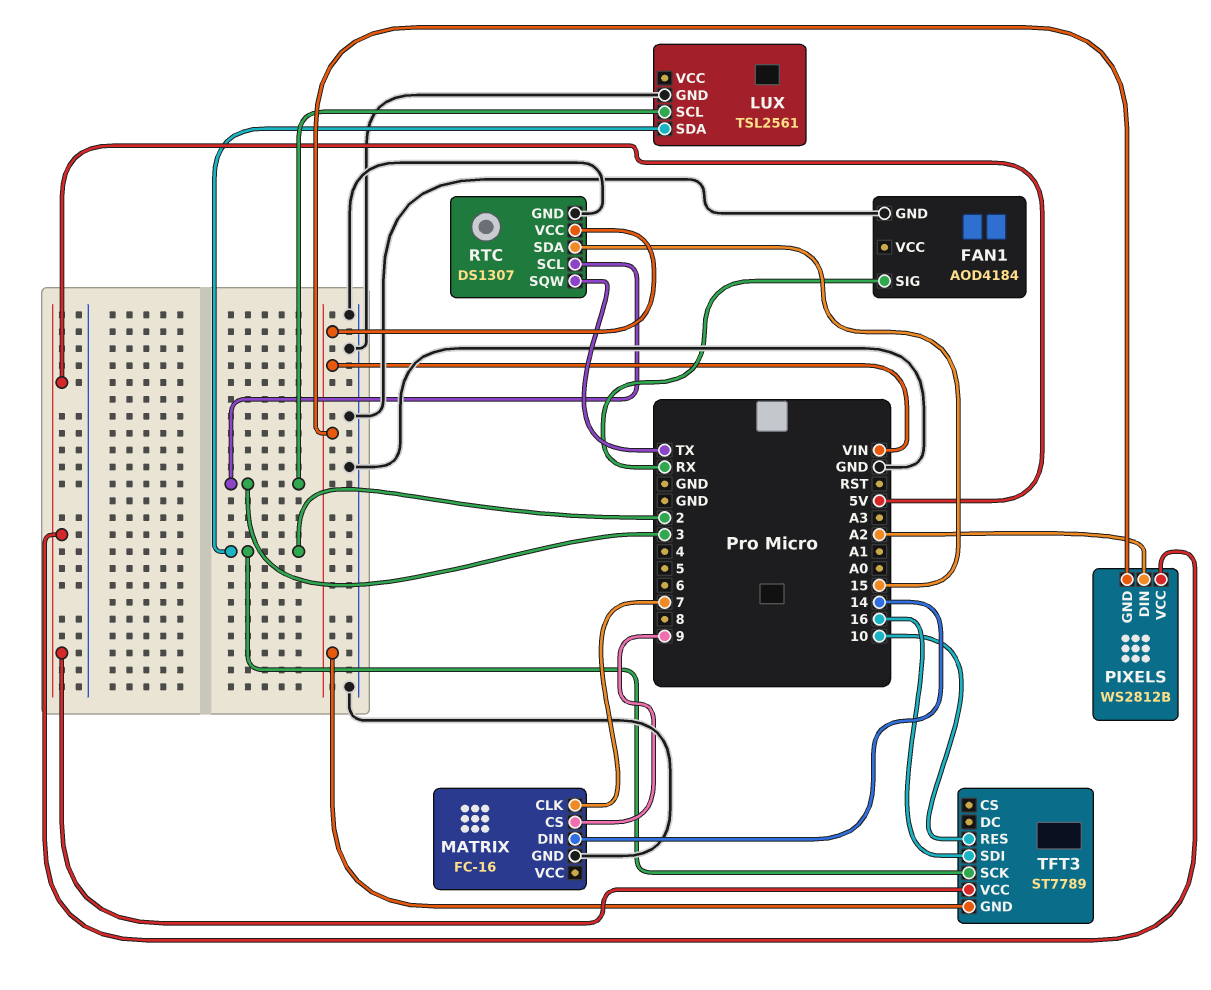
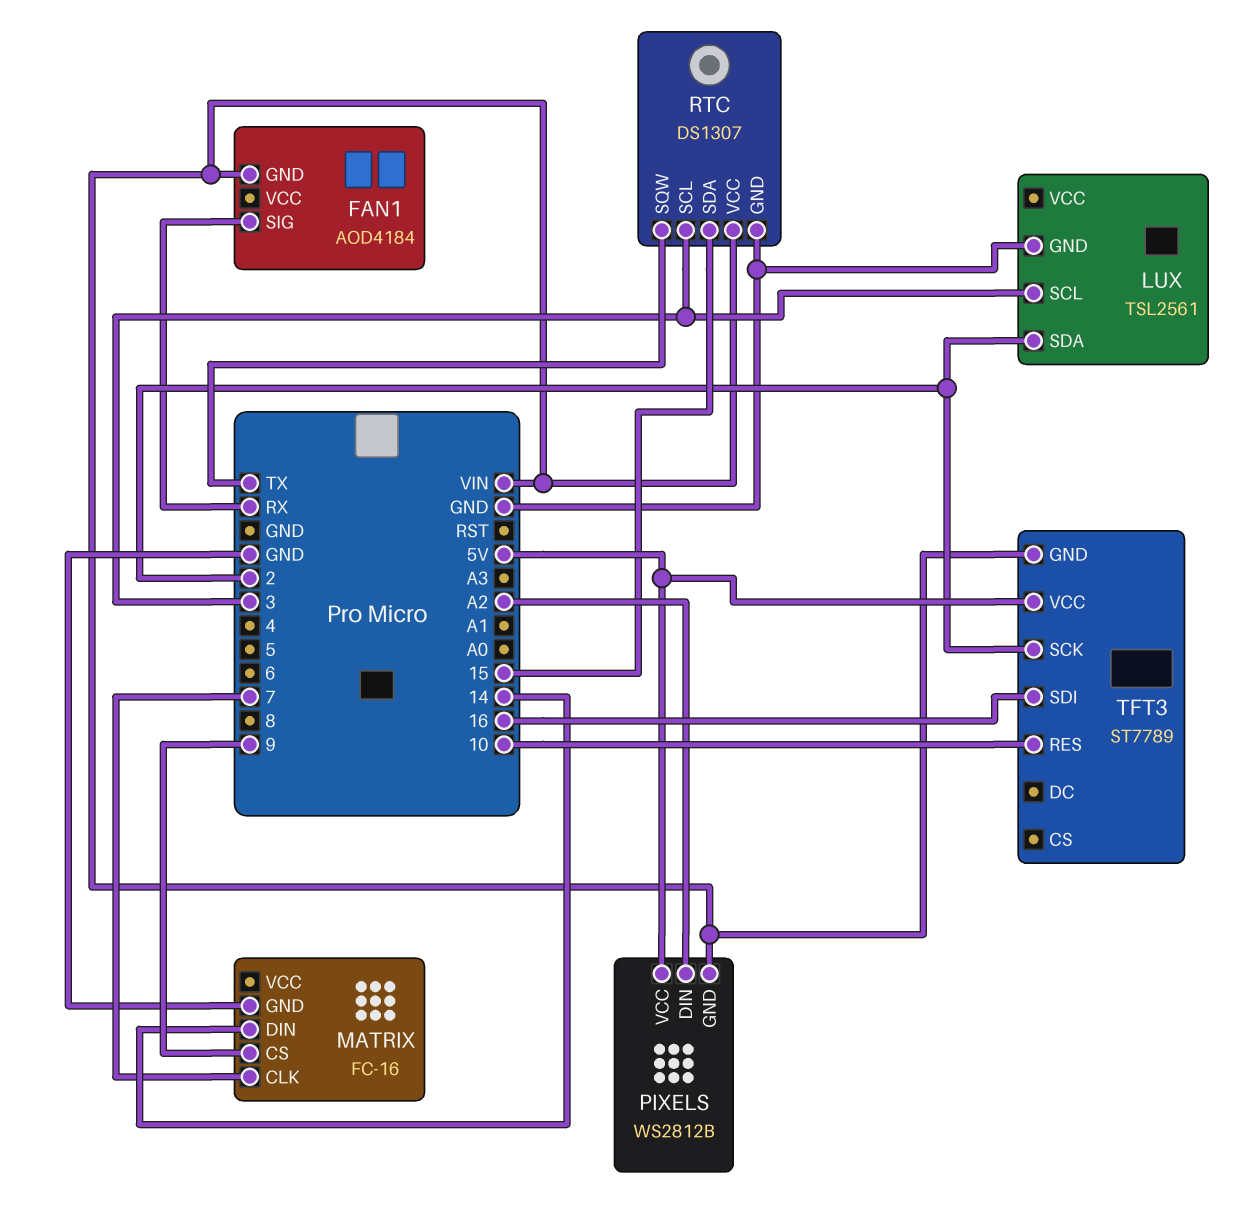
FAN1 pin GND: GND -> VIN

